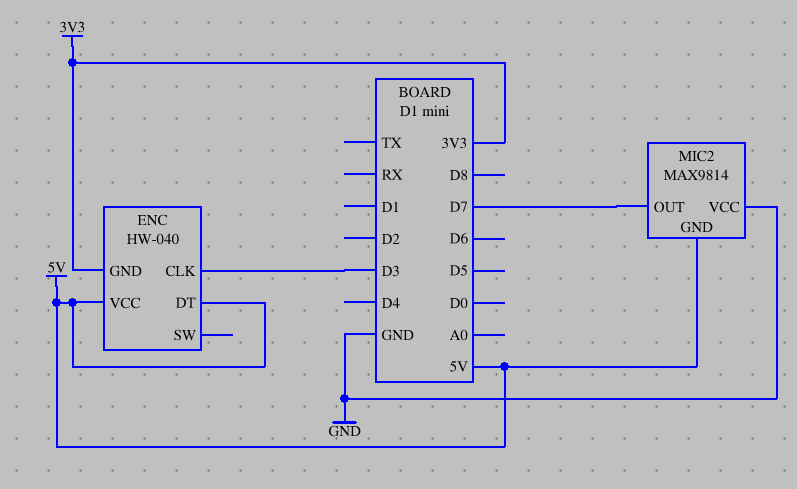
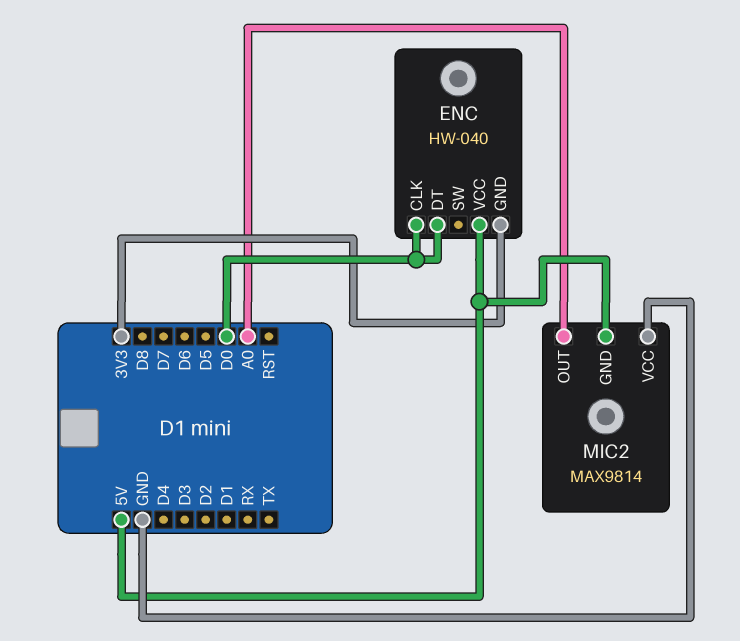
ENC pin CLK: D3 -> D0
ENC pin DT: 5V -> D0
MIC2 pin OUT: D7 -> A0

